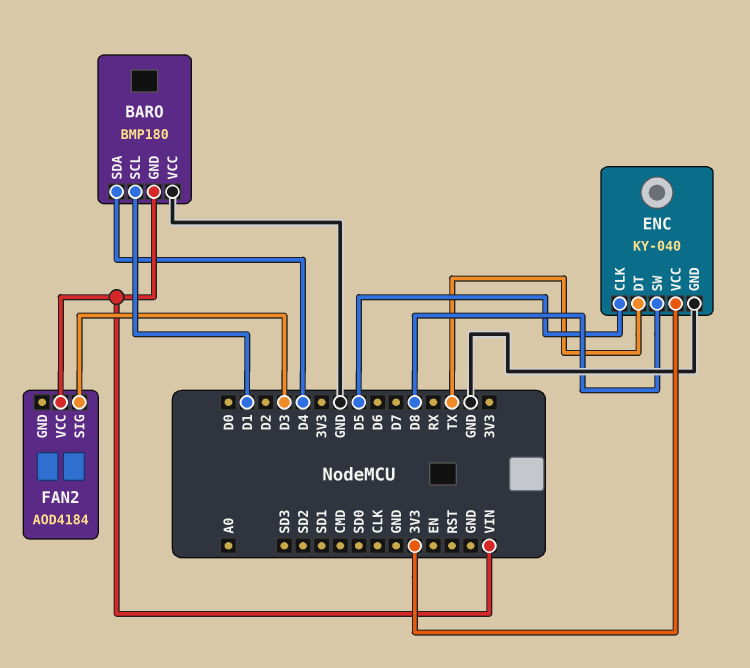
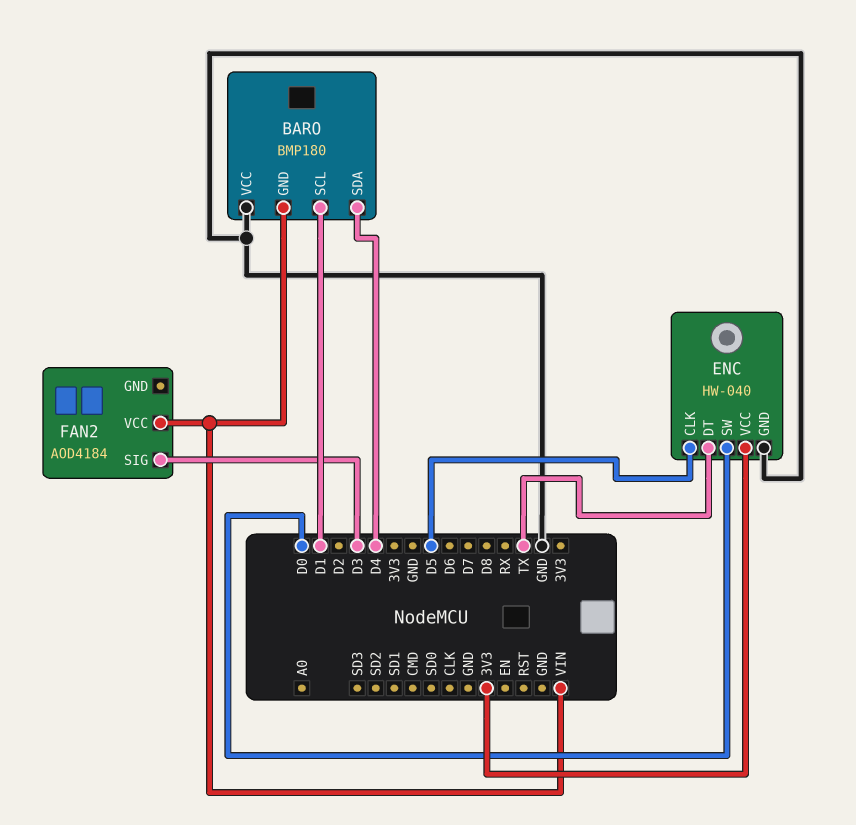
ENC: KY-040 -> HW-040
ENC pin SW: D8 -> D0

